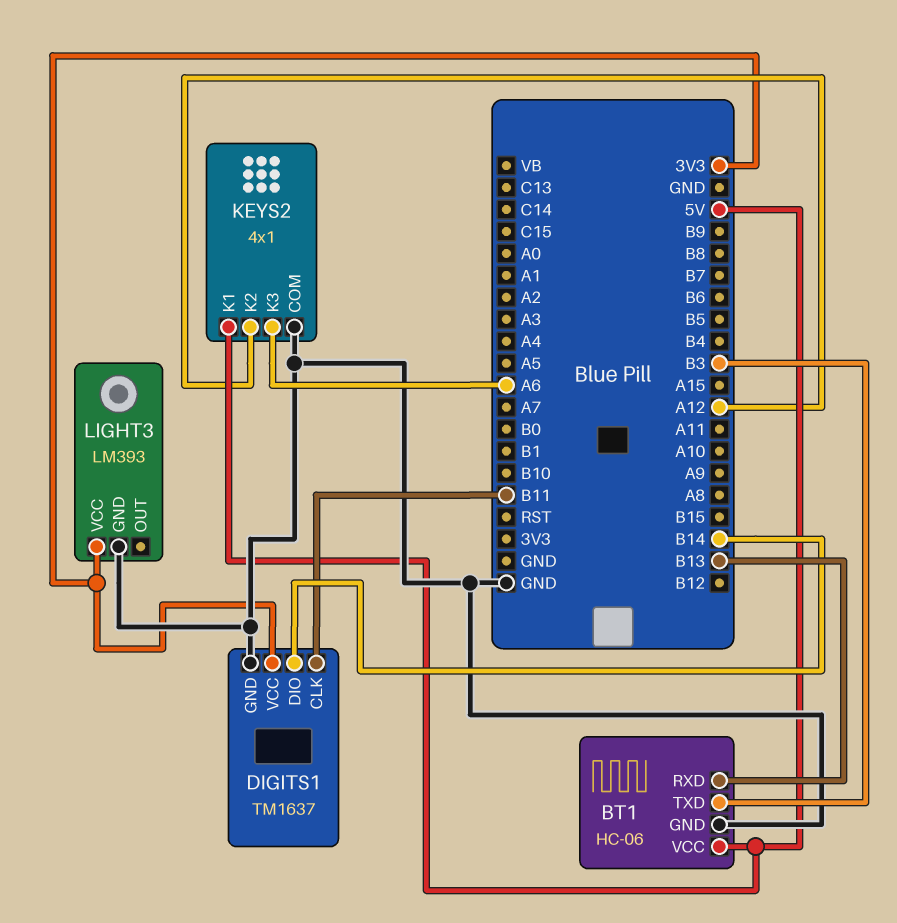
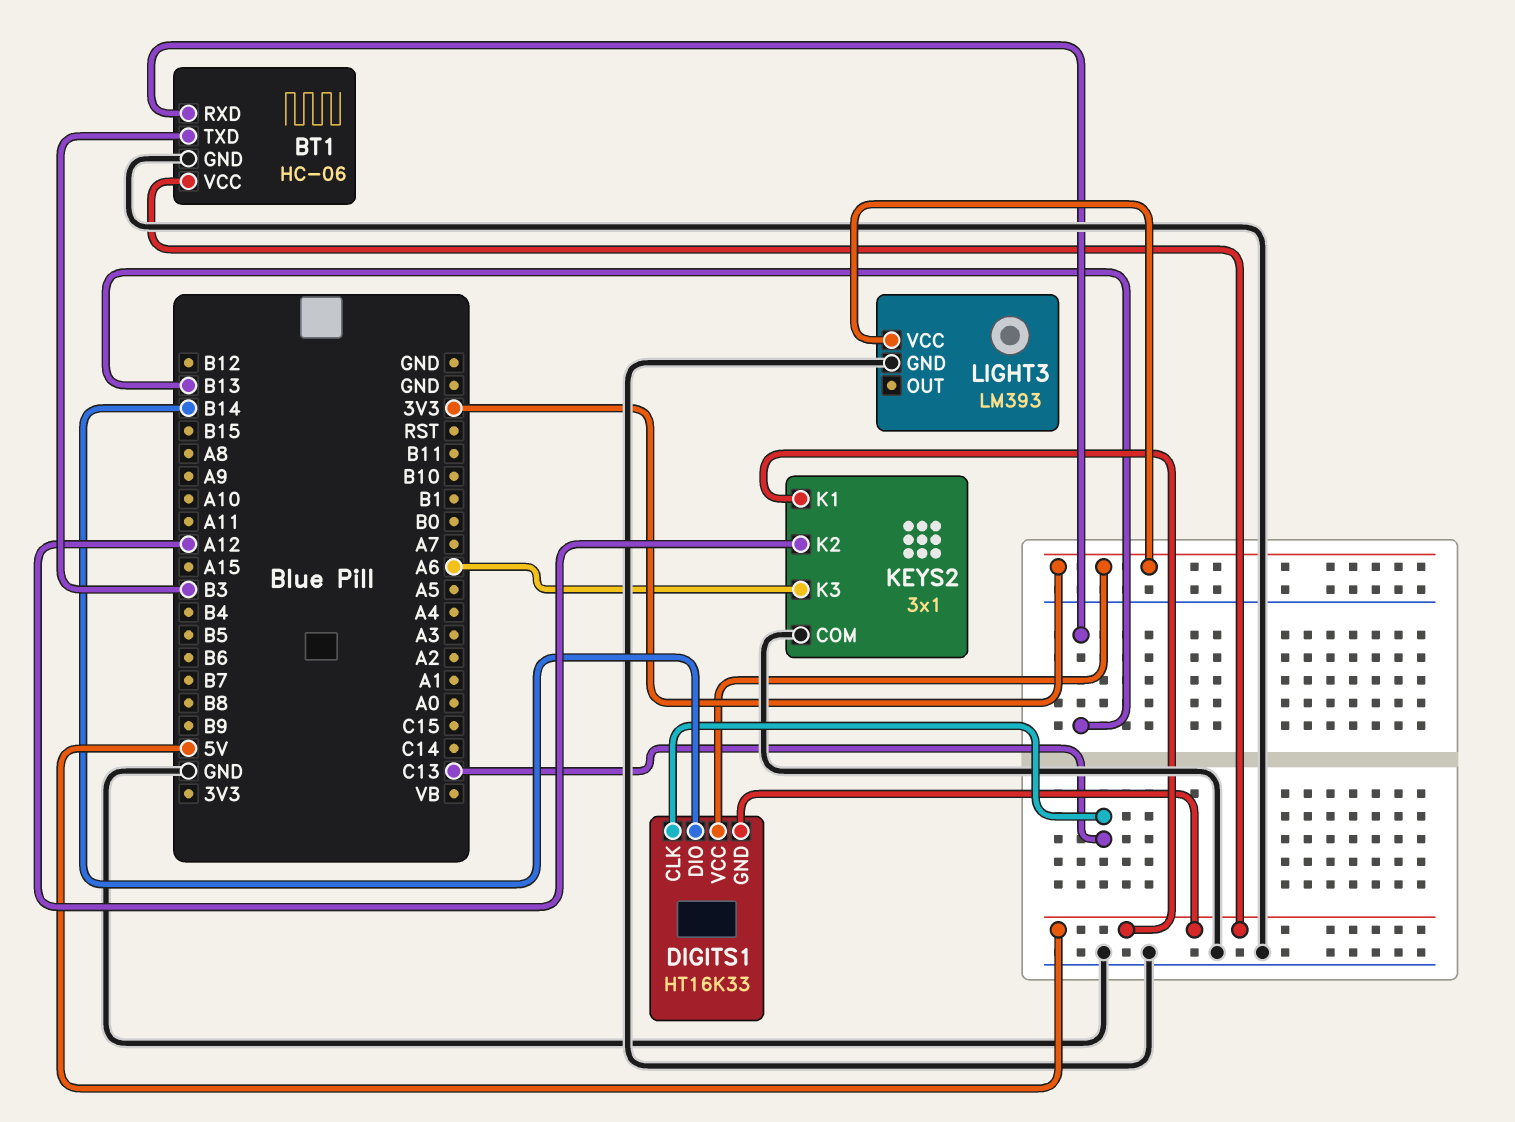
DIGITS1: TM1637 -> HT16K33
DIGITS1 pin CLK: B11 -> C13
DIGITS1 pin GND: GND -> 5V
KEYS2: 4x1 -> 3x1

